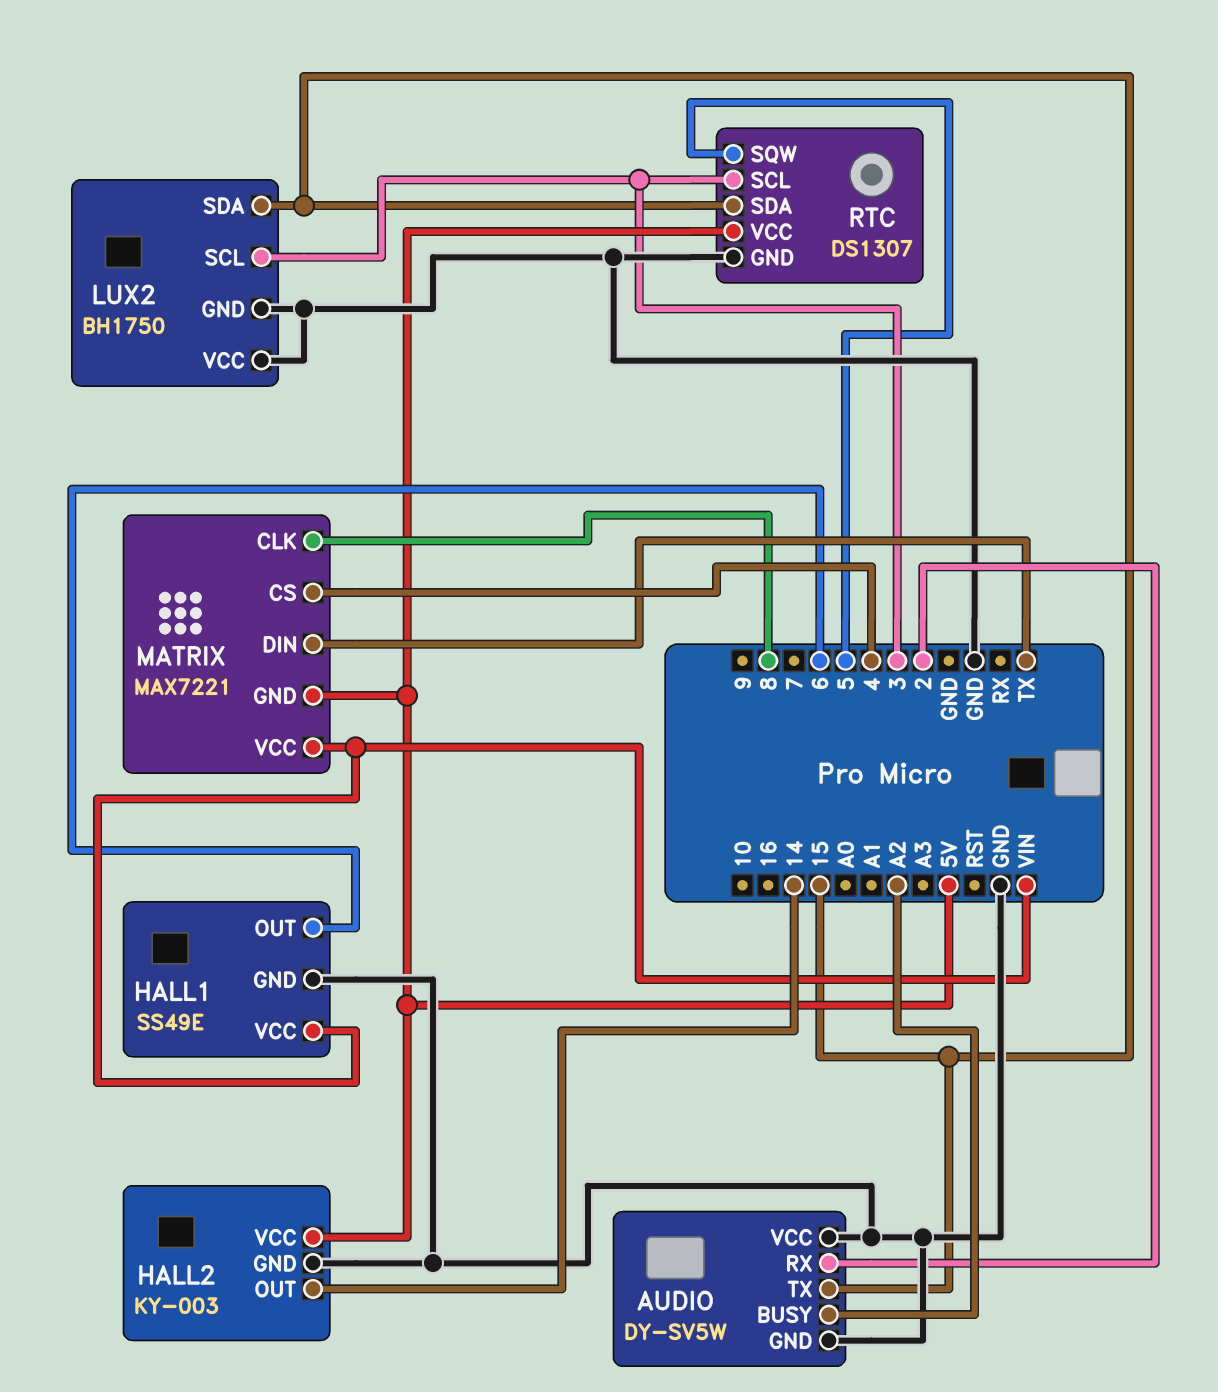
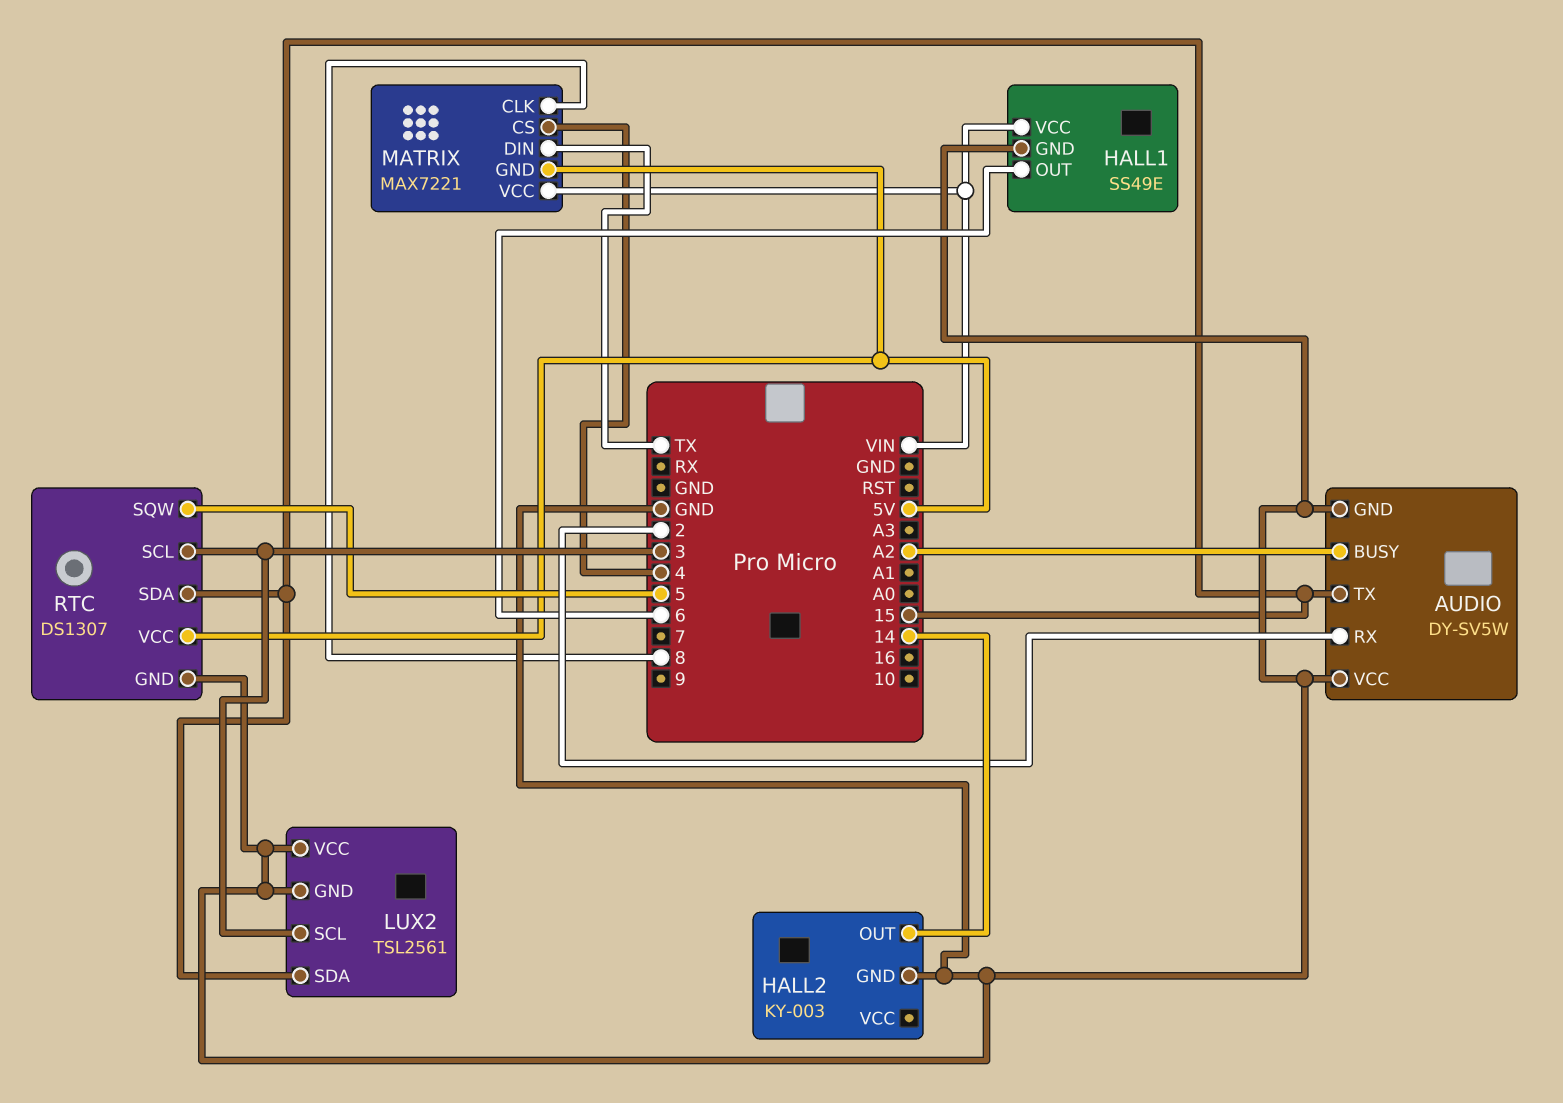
HALL2 pin VCC: 5V -> none
LUX2: BH1750 -> TSL2561

